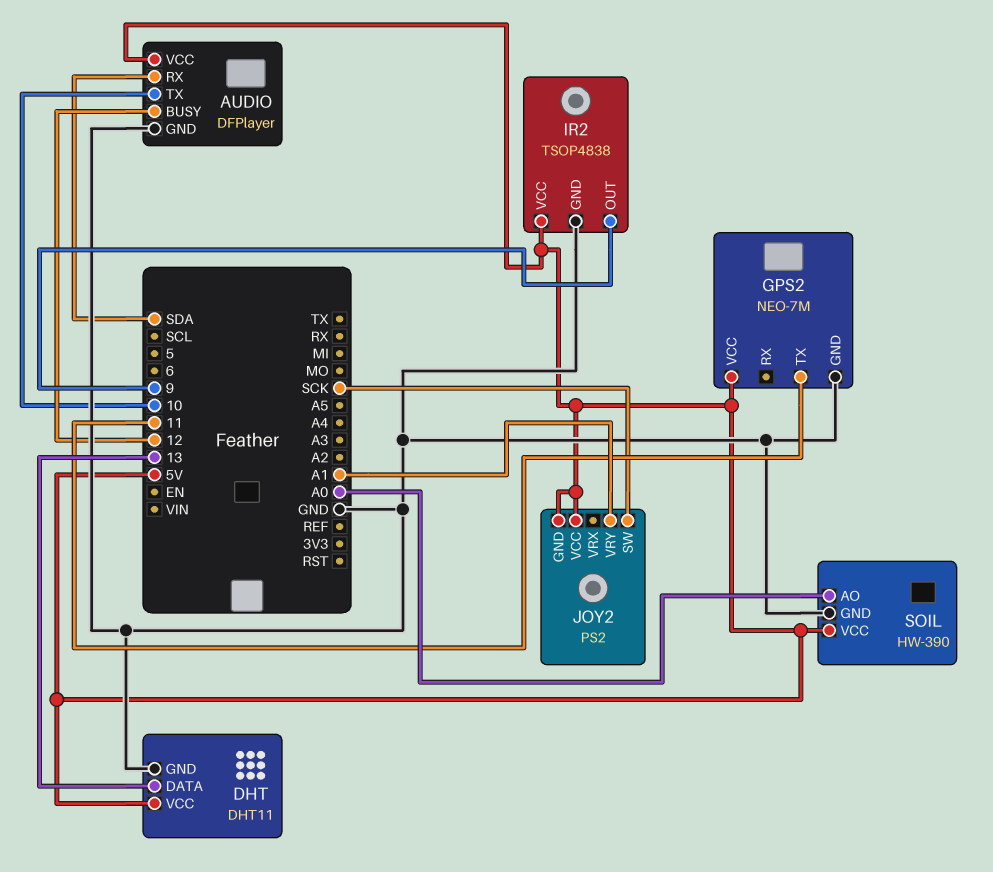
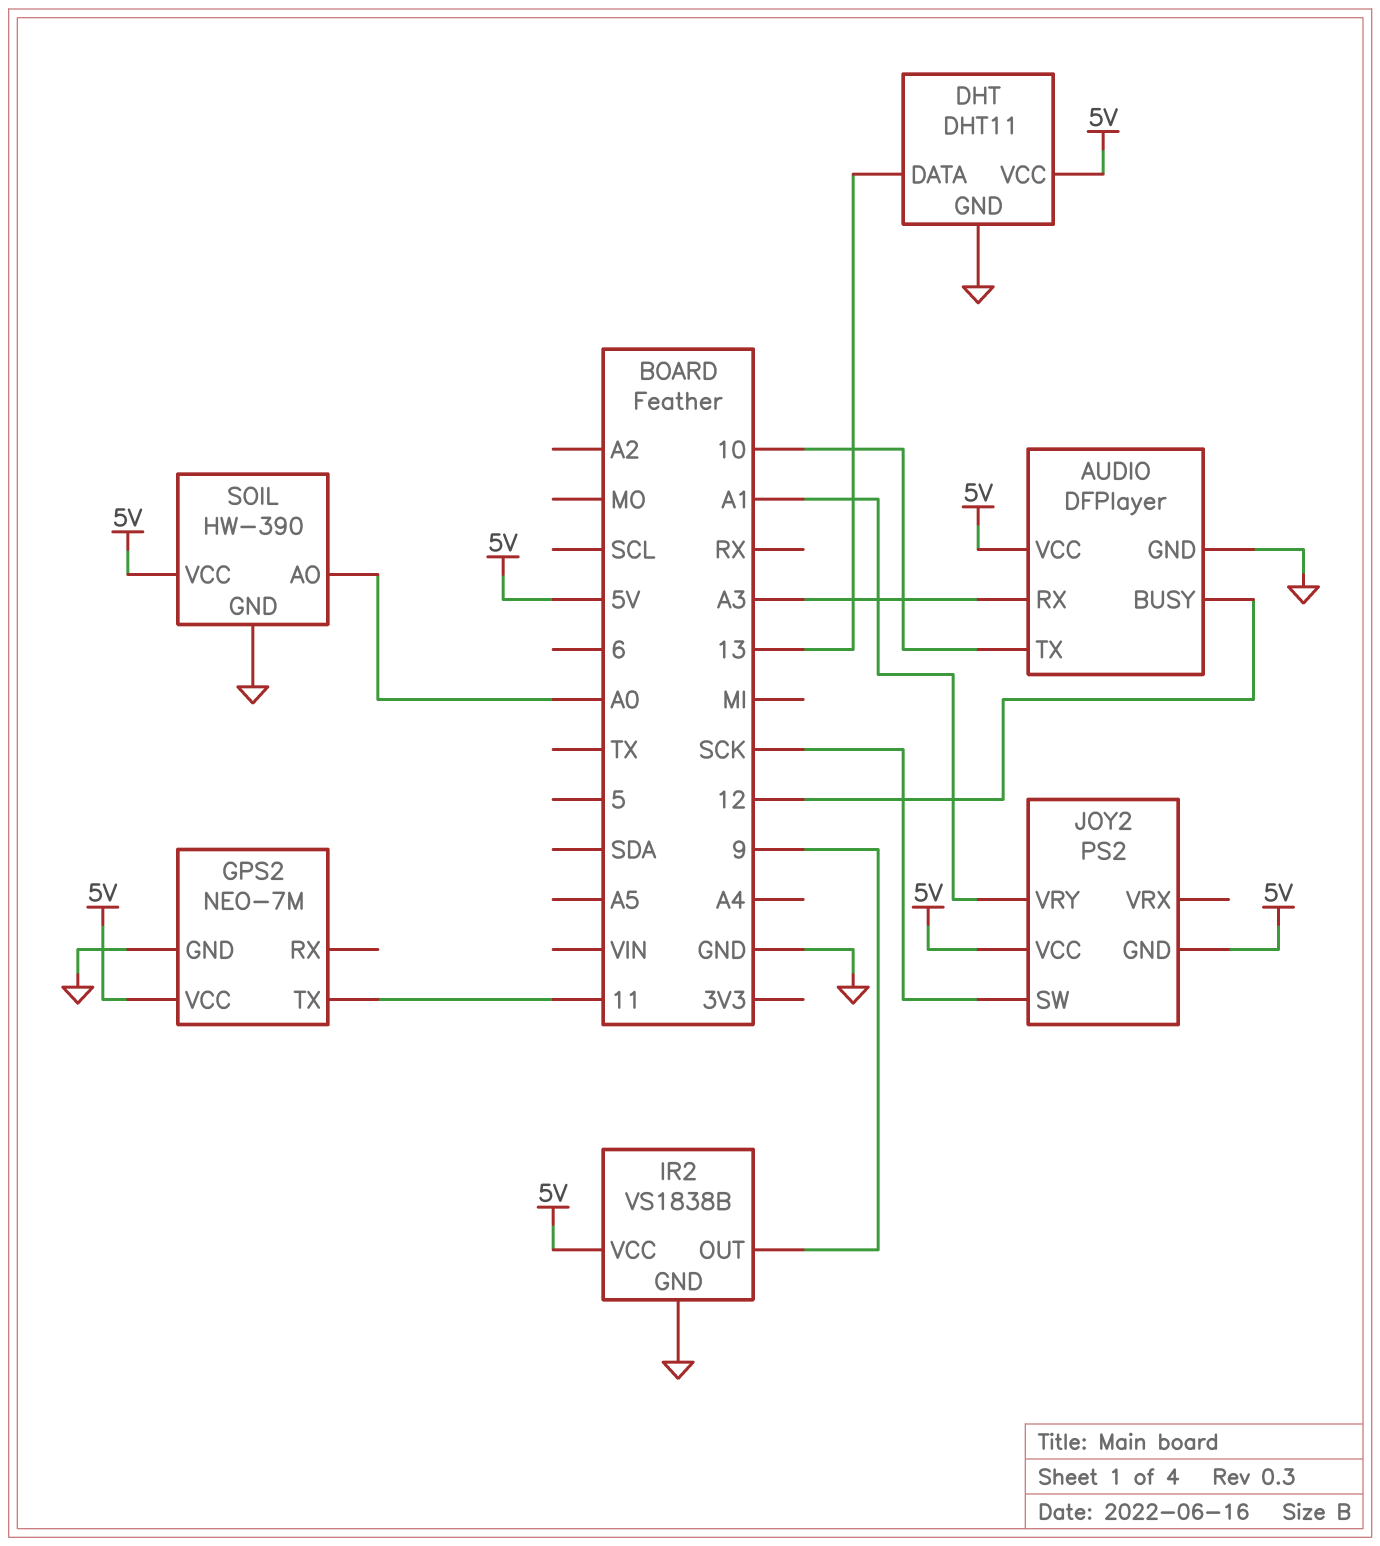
AUDIO pin RX: SDA -> A3
IR2: TSOP4838 -> VS1838B

